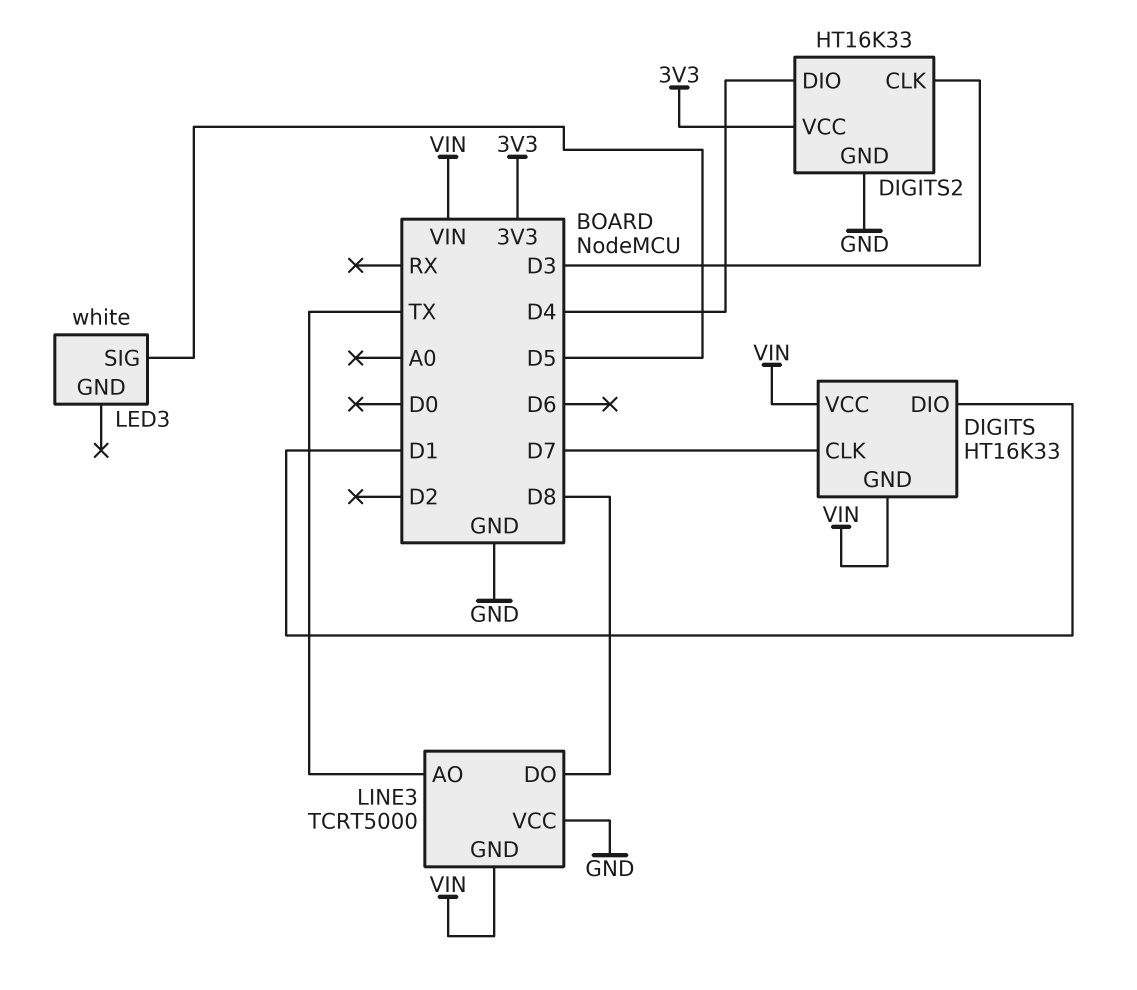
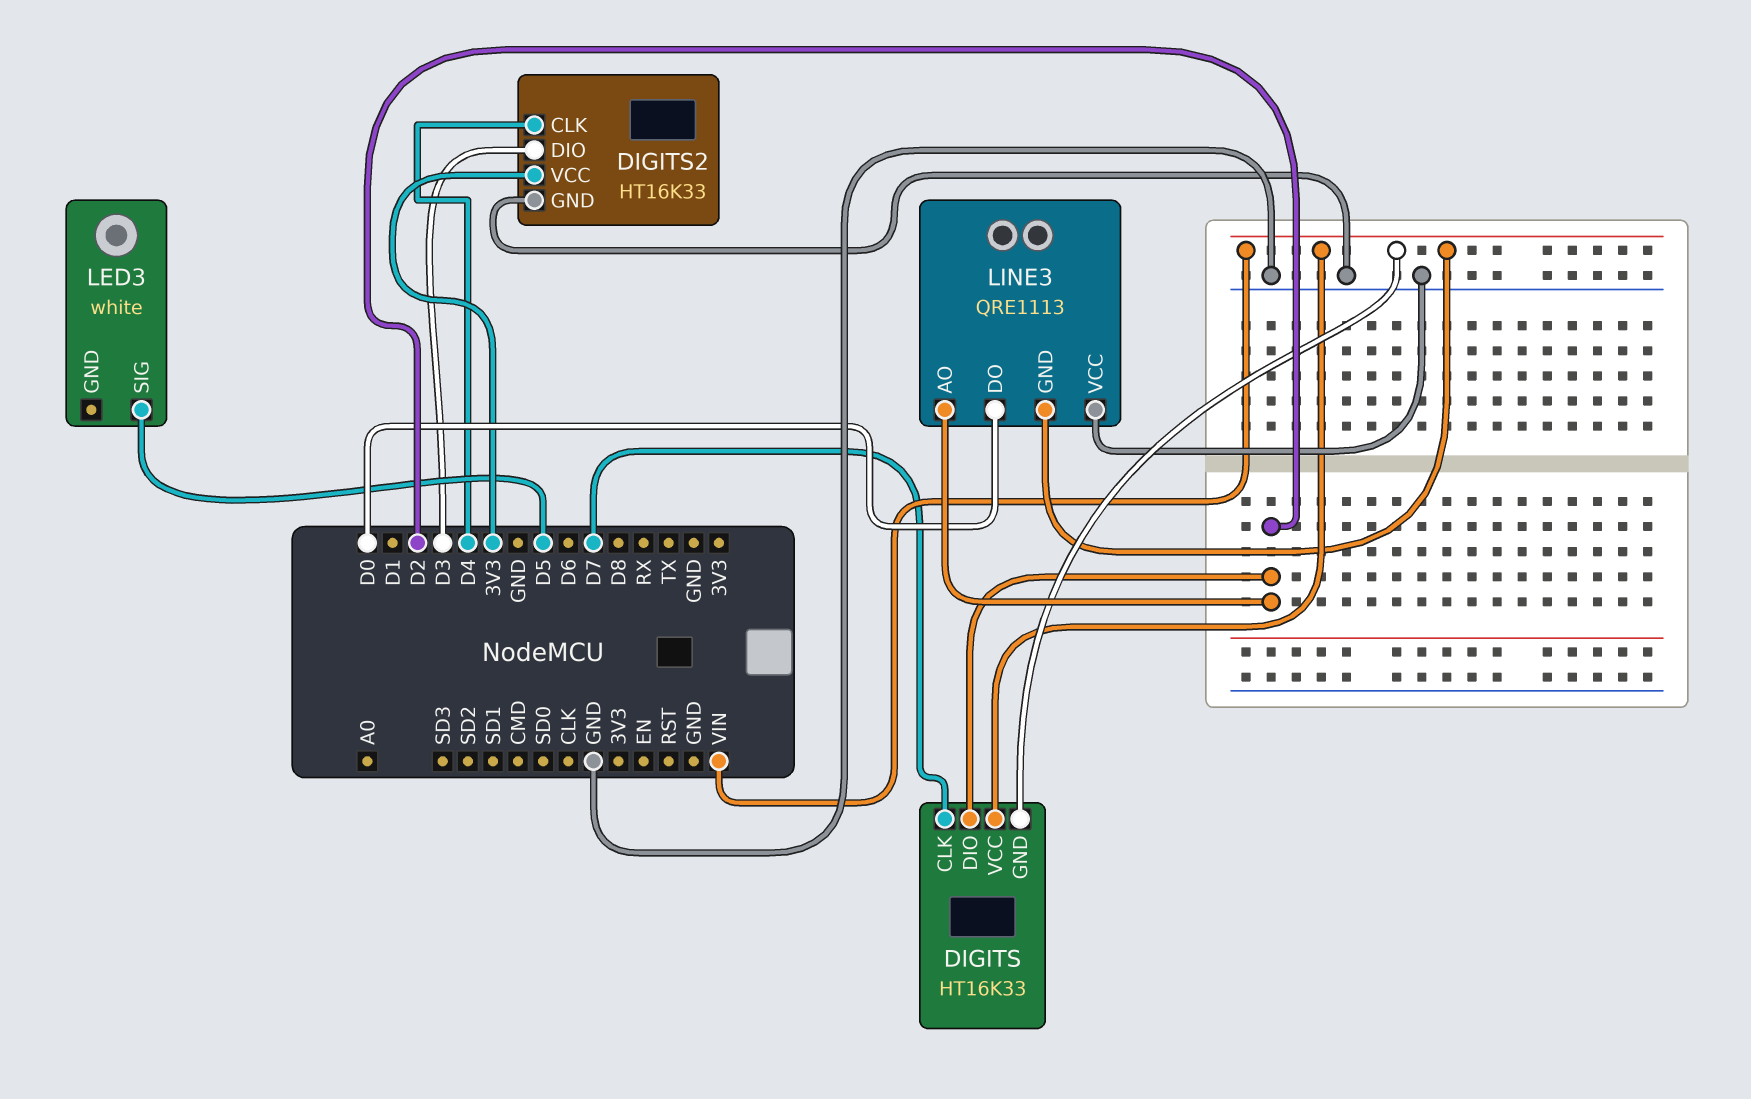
DIGITS pin DIO: D1 -> D2
DIGITS2 pin CLK: D3 -> D4
DIGITS2 pin DIO: D4 -> D3
LINE3: TCRT5000 -> QRE1113
LINE3 pin AO: TX -> D2
LINE3 pin DO: D8 -> D0

